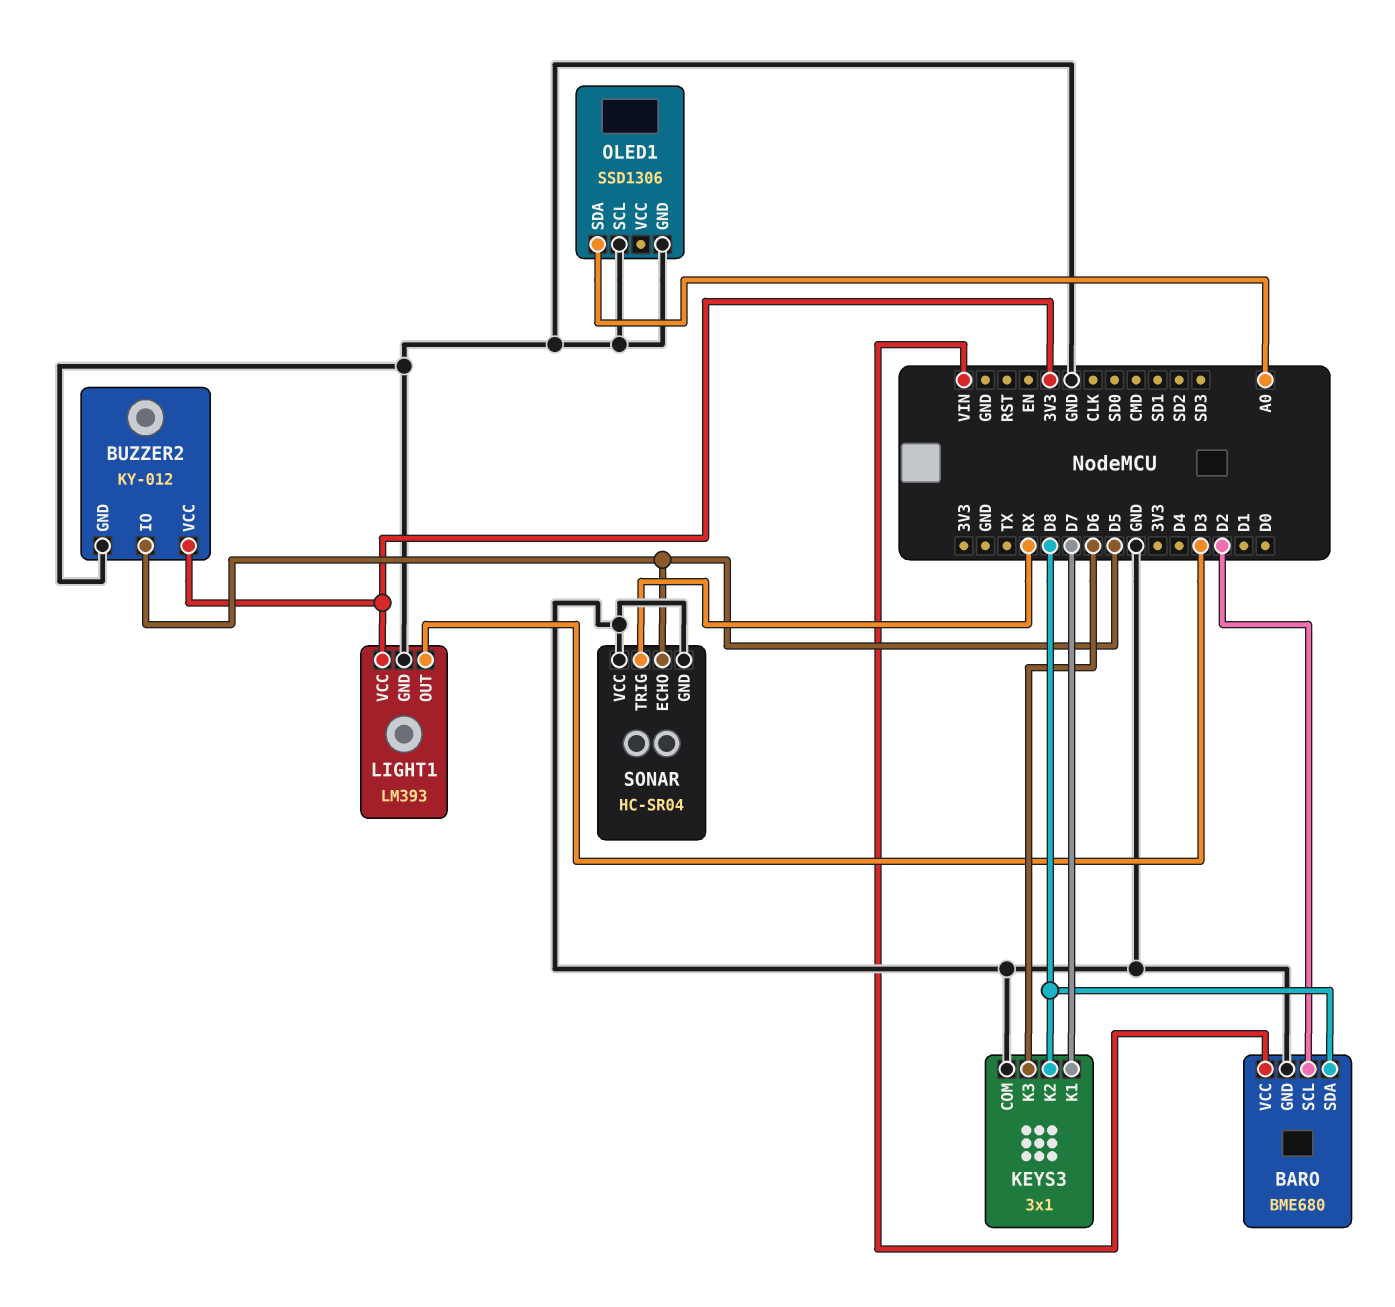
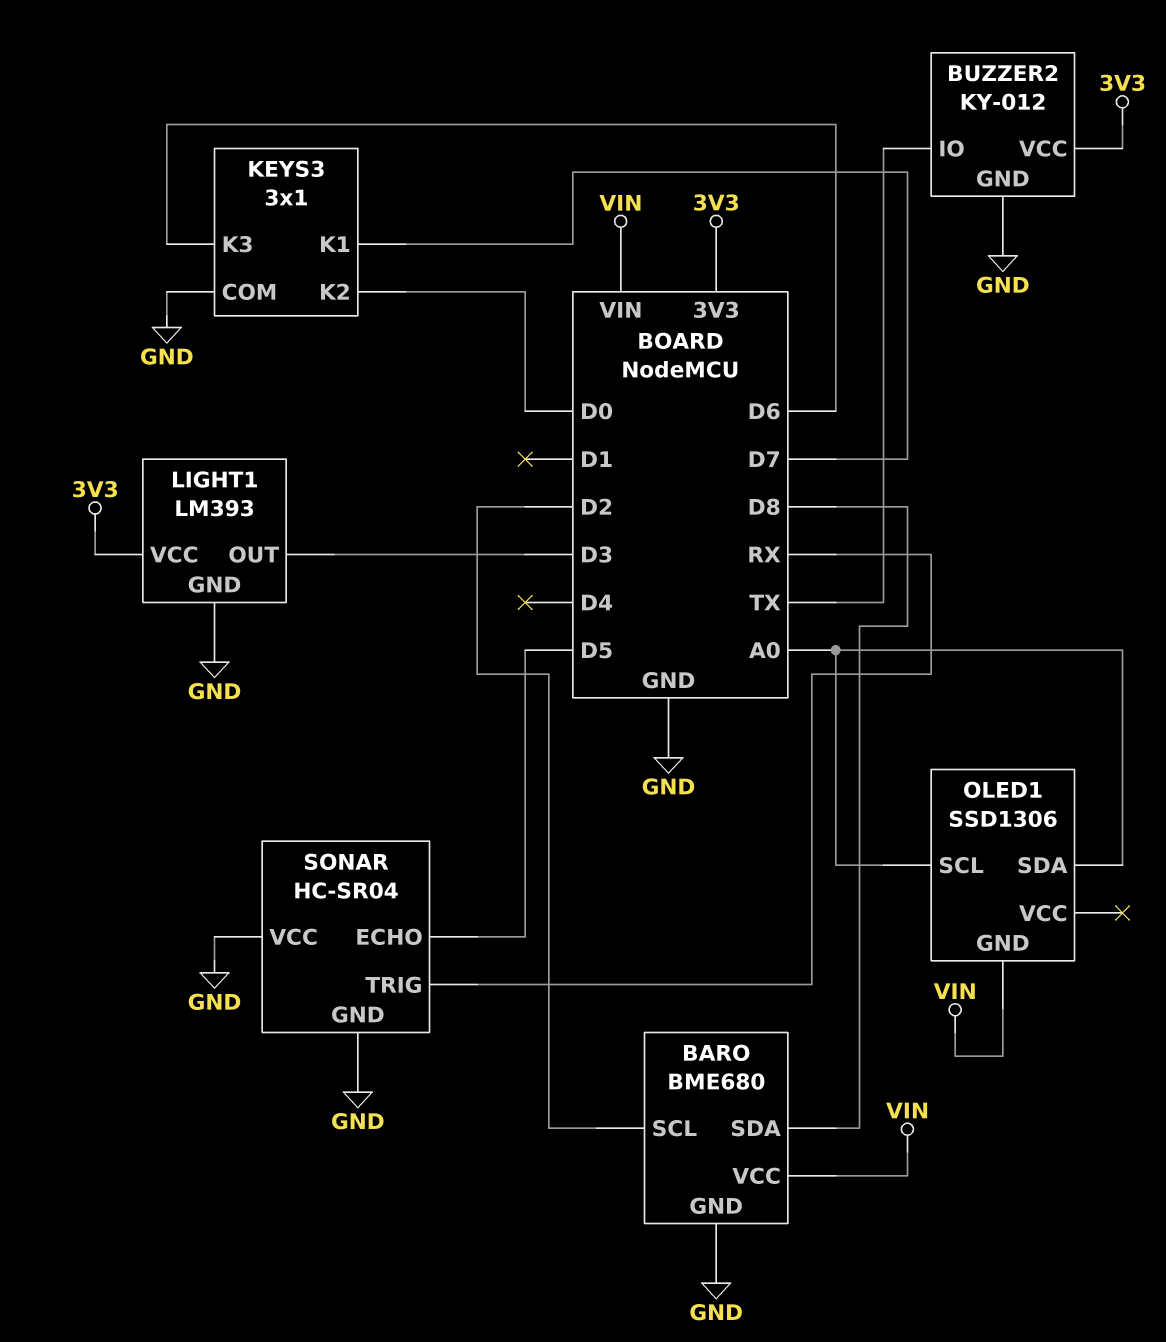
BUZZER2 pin IO: D5 -> TX
KEYS3 pin K2: D8 -> D0
OLED1 pin GND: GND -> VIN
OLED1 pin SCL: GND -> A0

